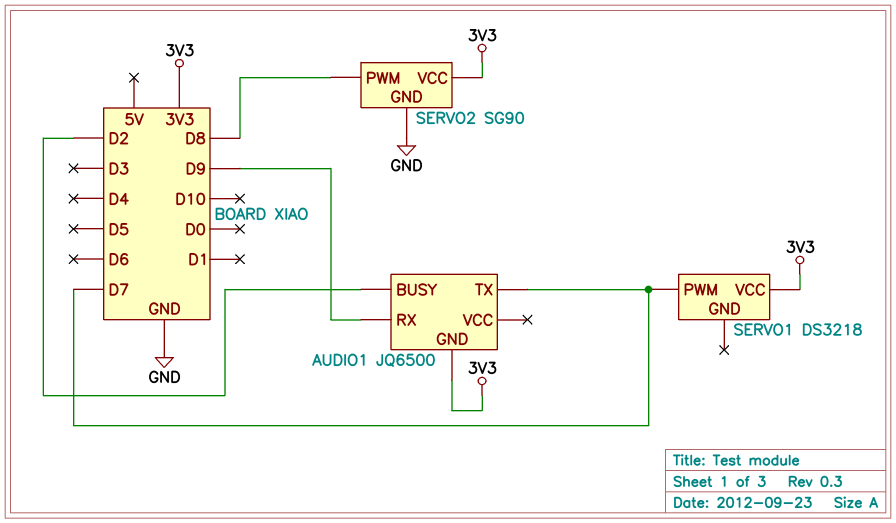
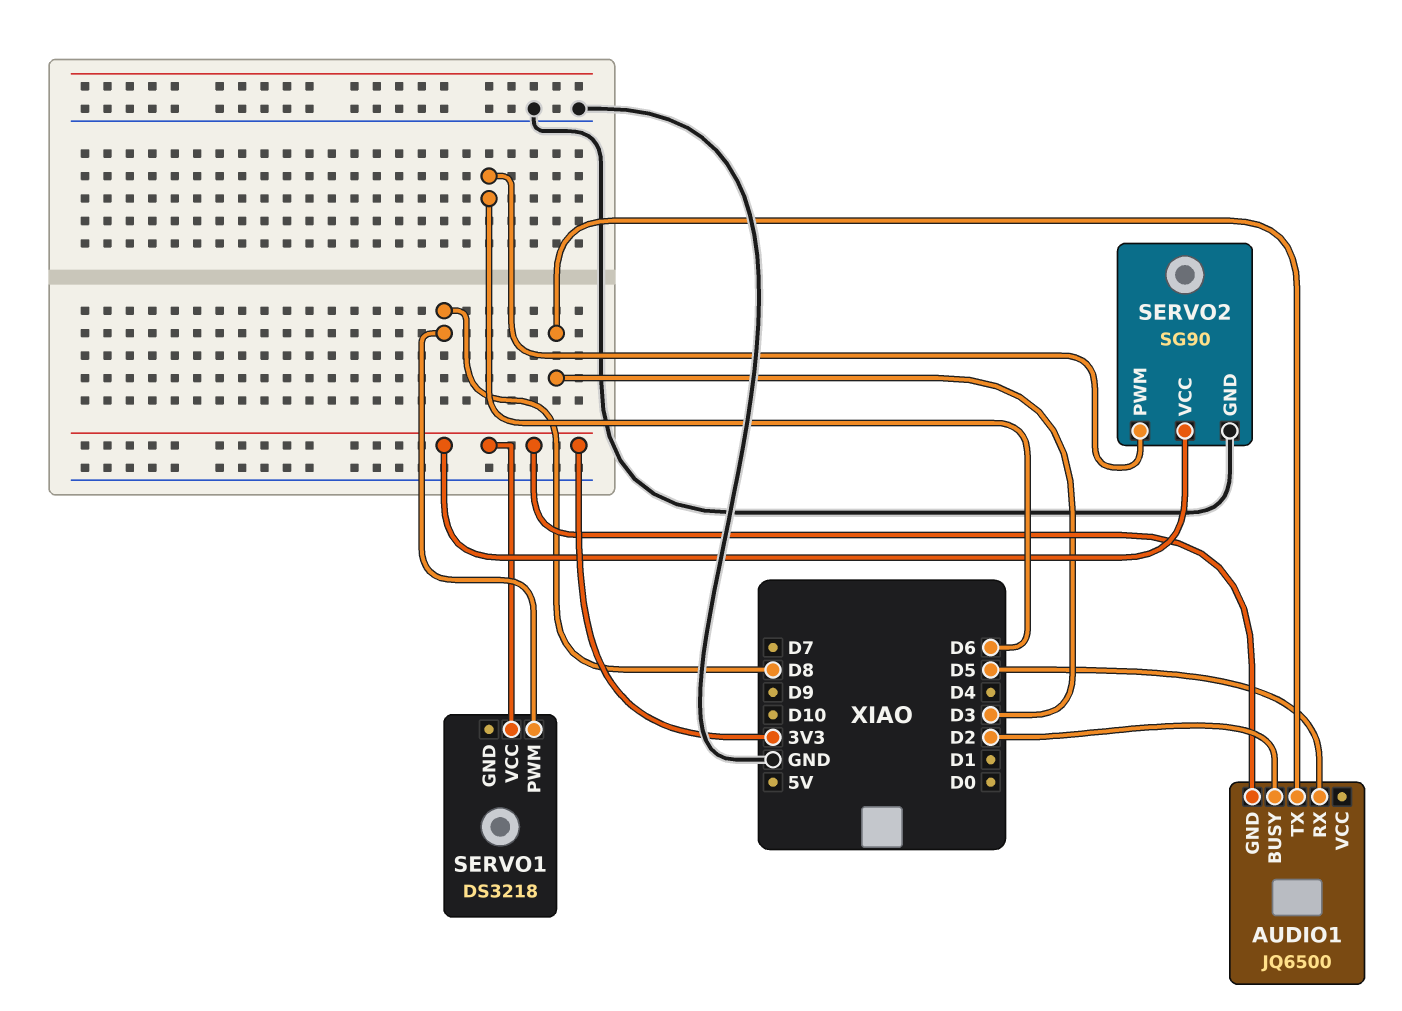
AUDIO1 pin RX: D9 -> D5
AUDIO1 pin TX: D7 -> D3
SERVO1 pin PWM: D7 -> D8
SERVO2 pin PWM: D8 -> D6

